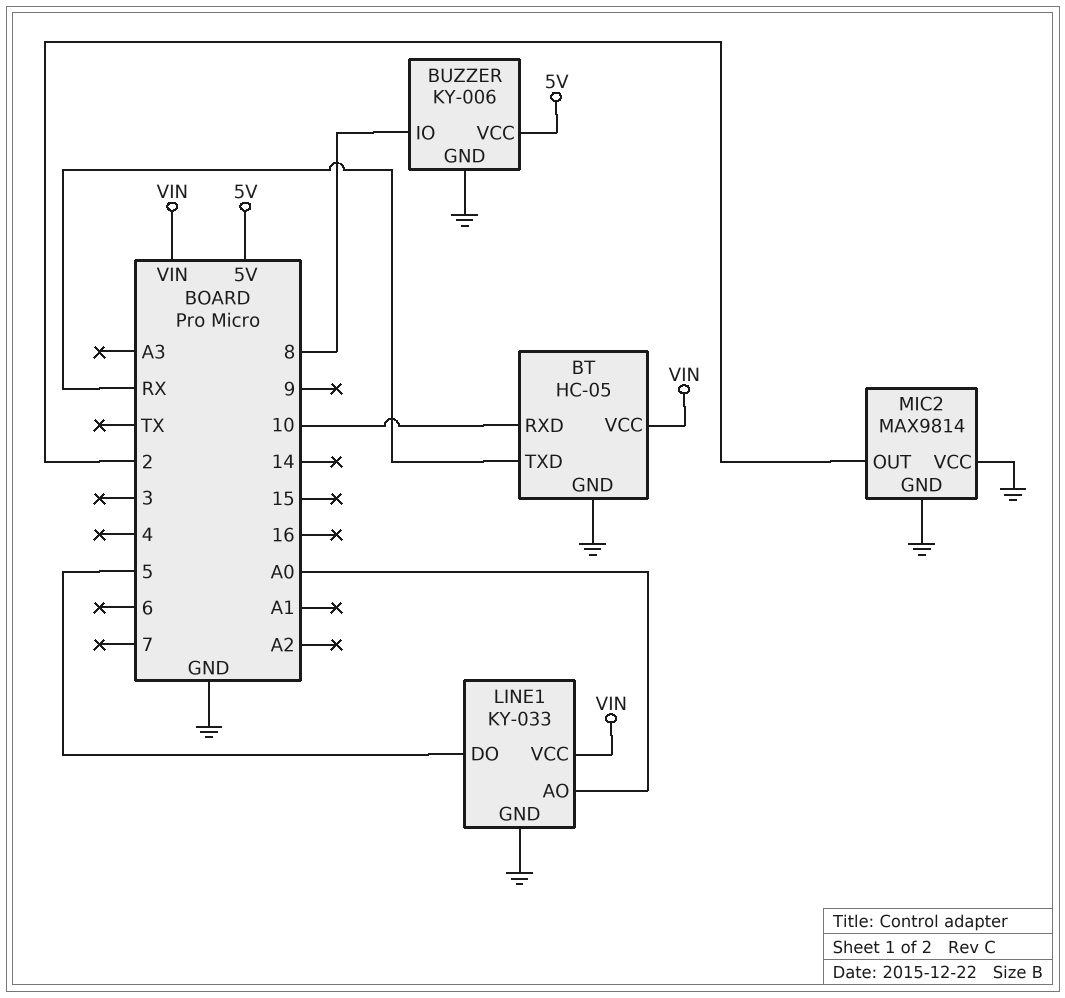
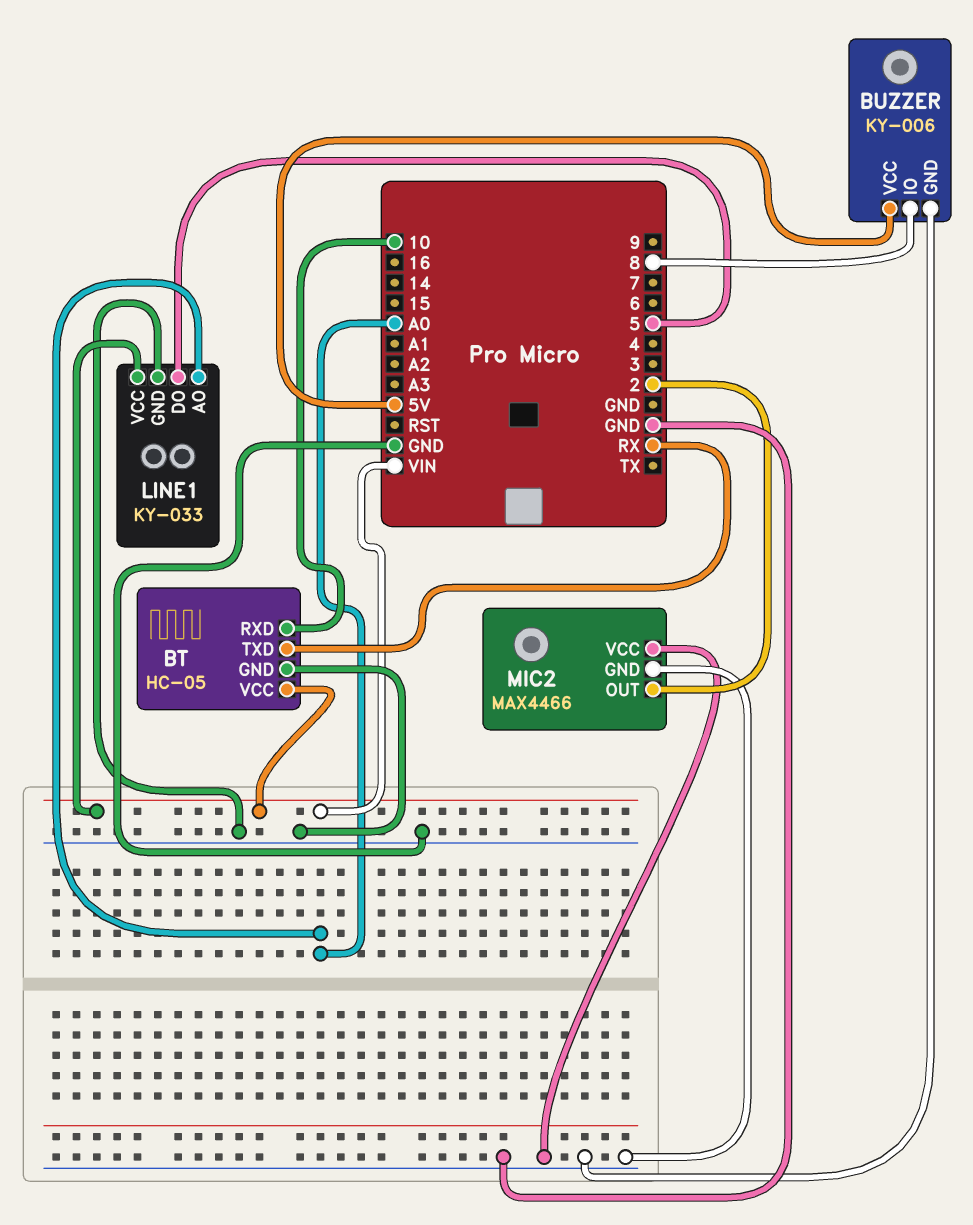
MIC2: MAX9814 -> MAX4466

